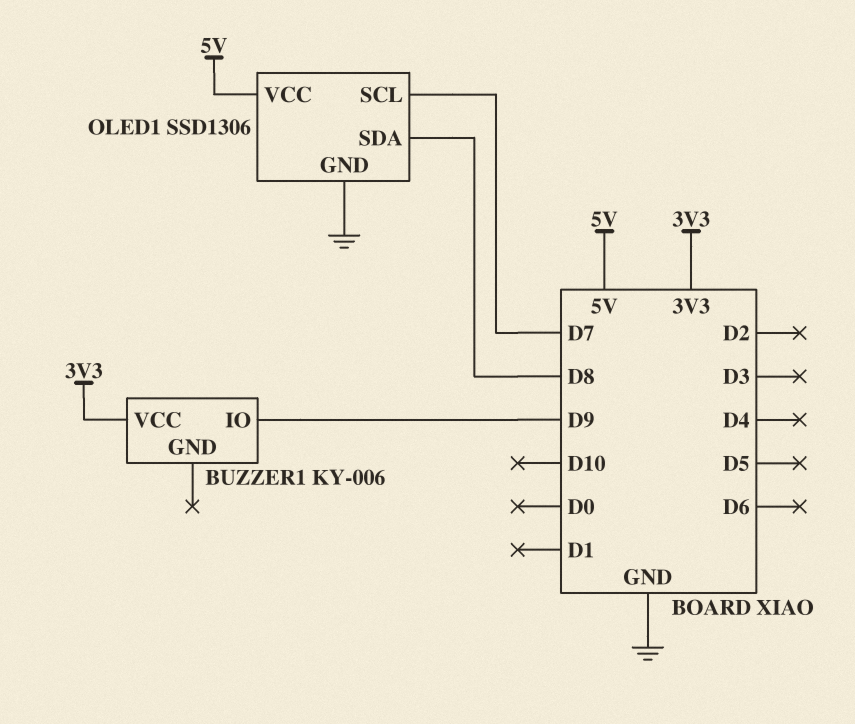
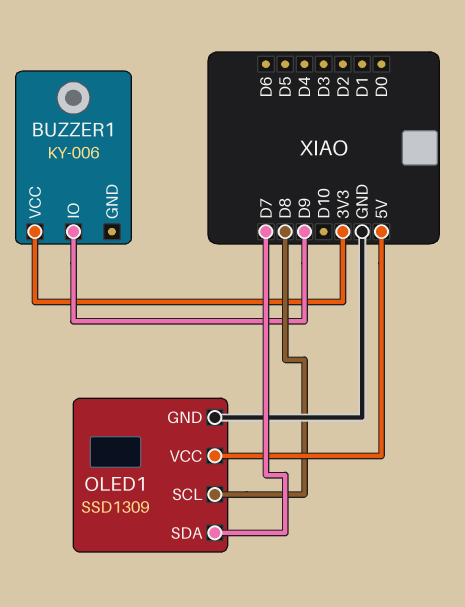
OLED1: SSD1306 -> SSD1309
OLED1 pin SCL: D7 -> D8
OLED1 pin SDA: D8 -> D7

